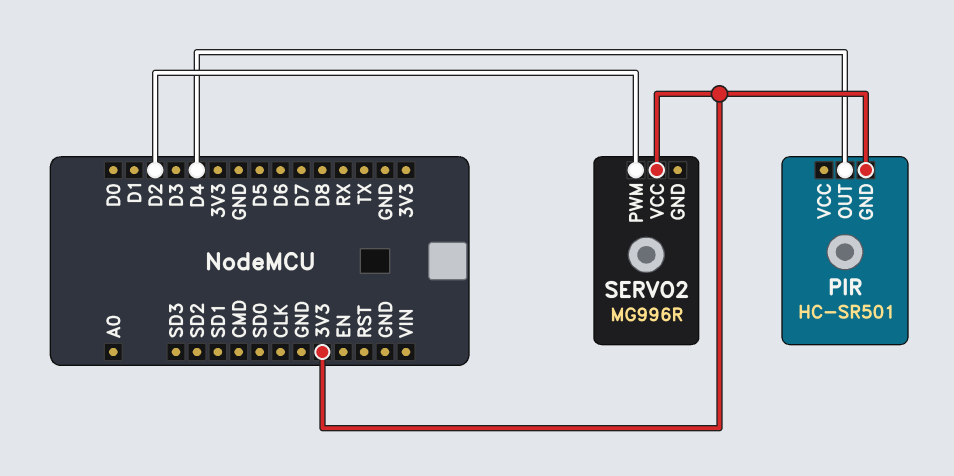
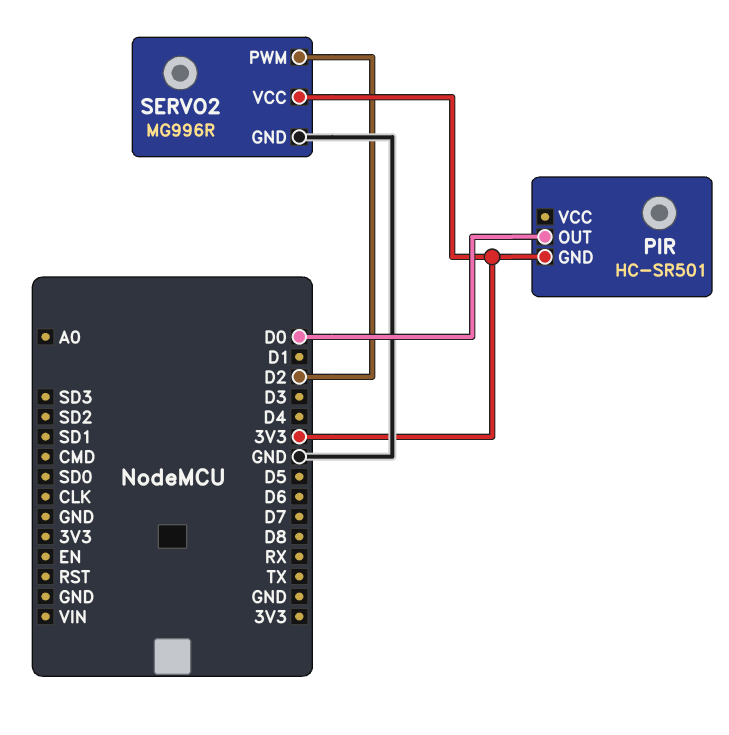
PIR pin OUT: D4 -> D0
SERVO2 pin GND: none -> GND

